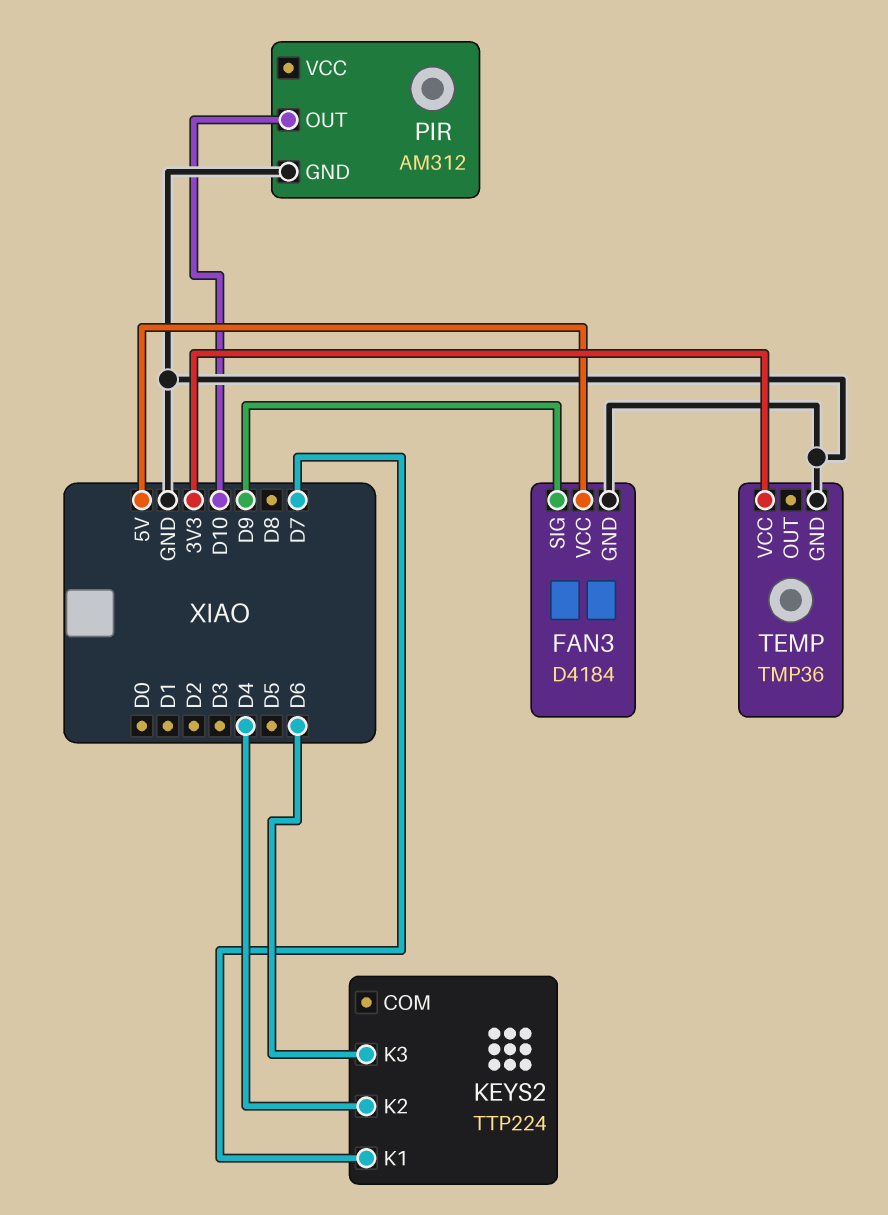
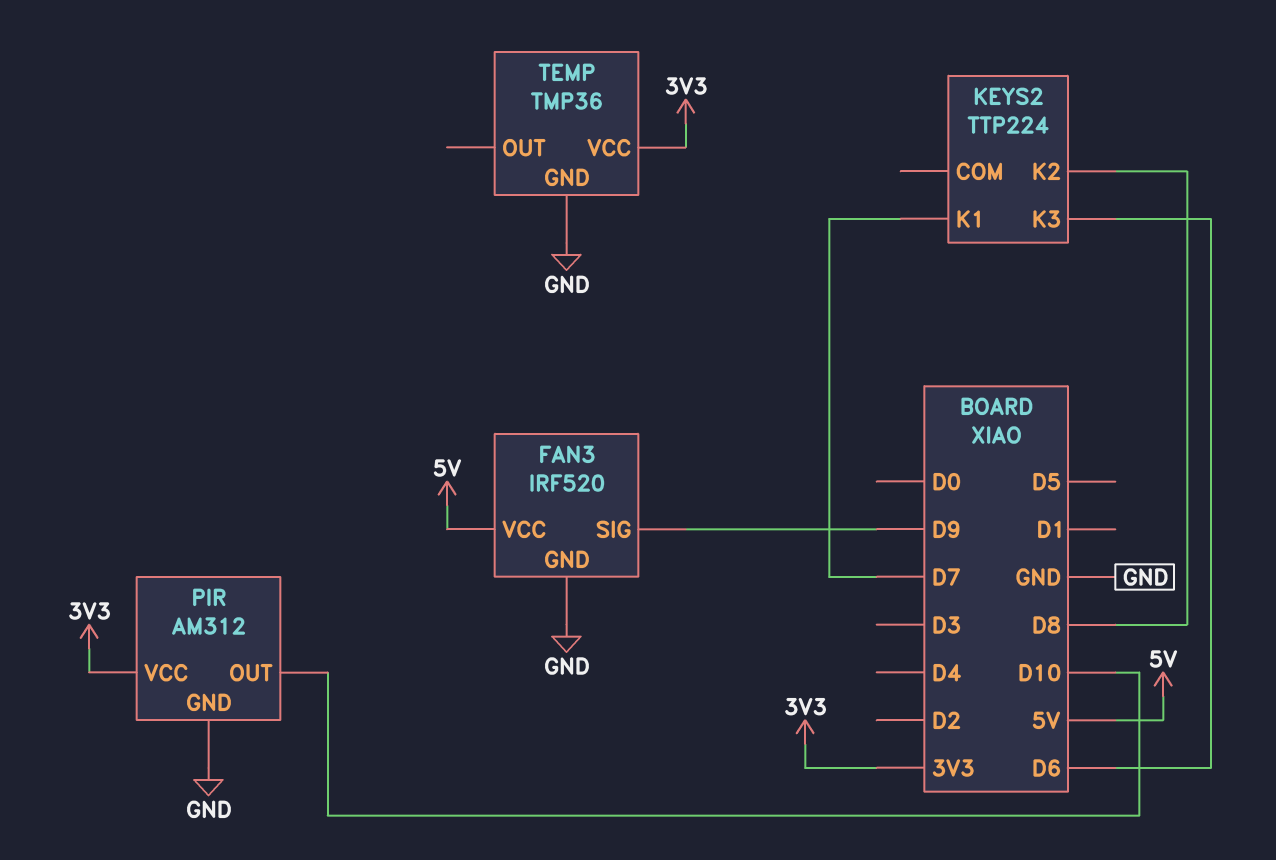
FAN3: D4184 -> IRF520
KEYS2 pin K2: D4 -> D8
PIR pin VCC: none -> 3V3

